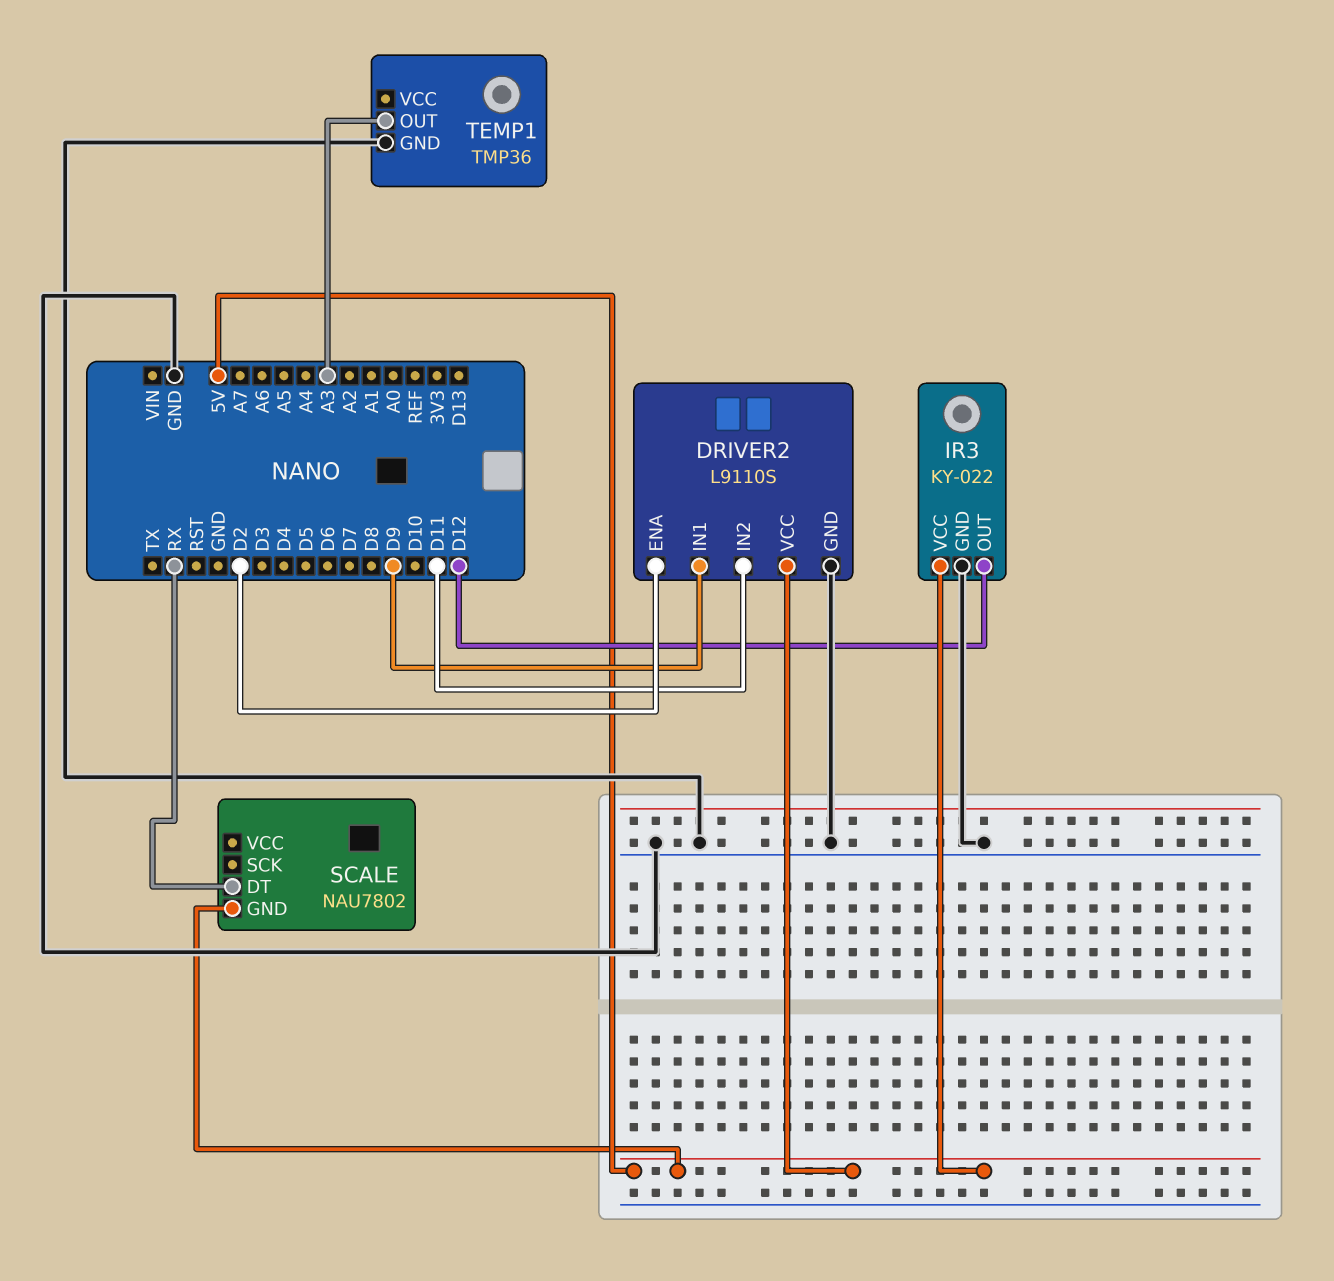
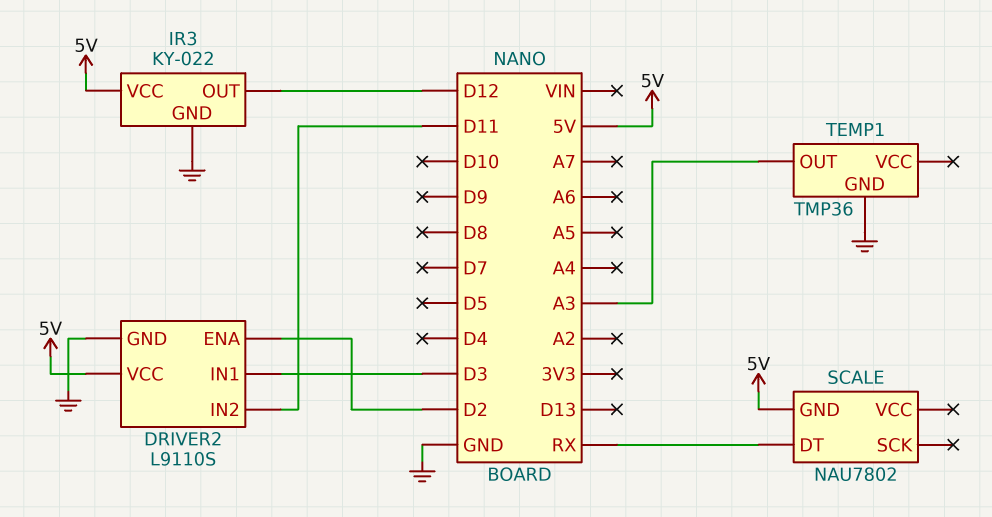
DRIVER2 pin IN1: D9 -> D3

